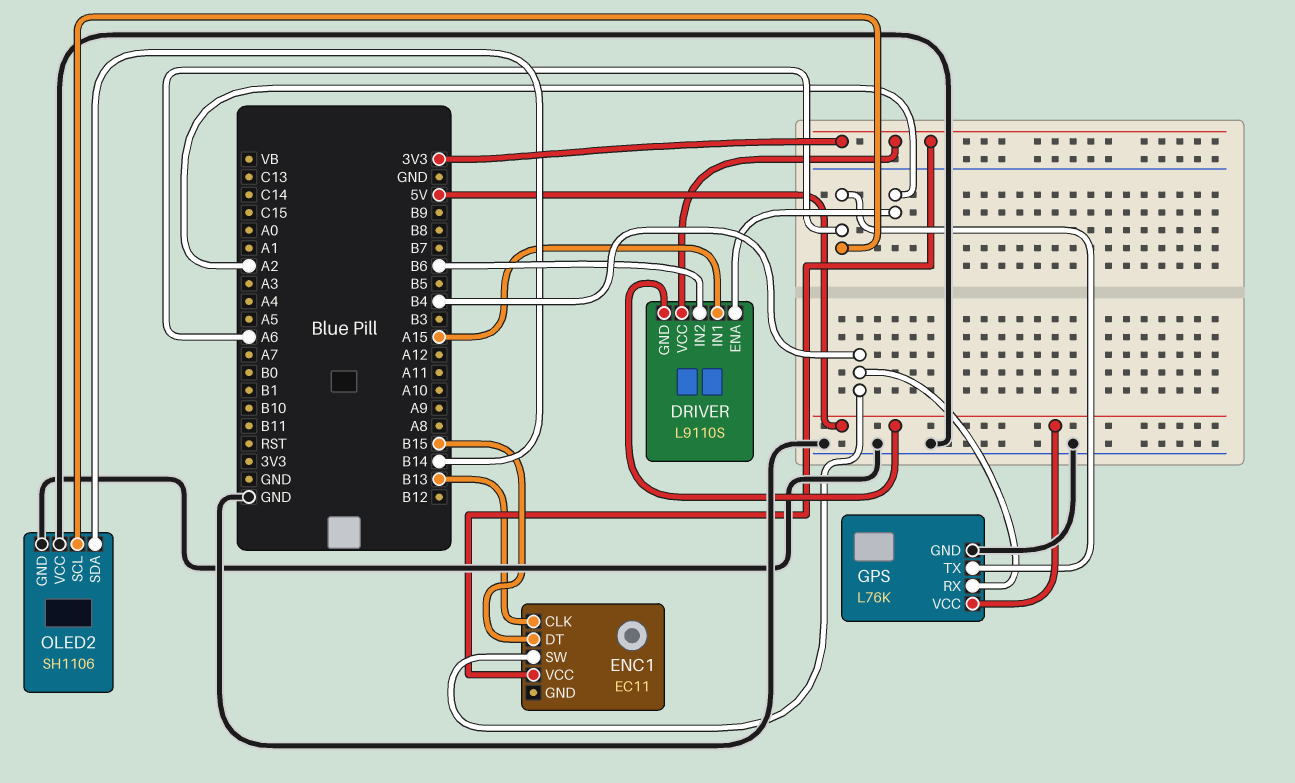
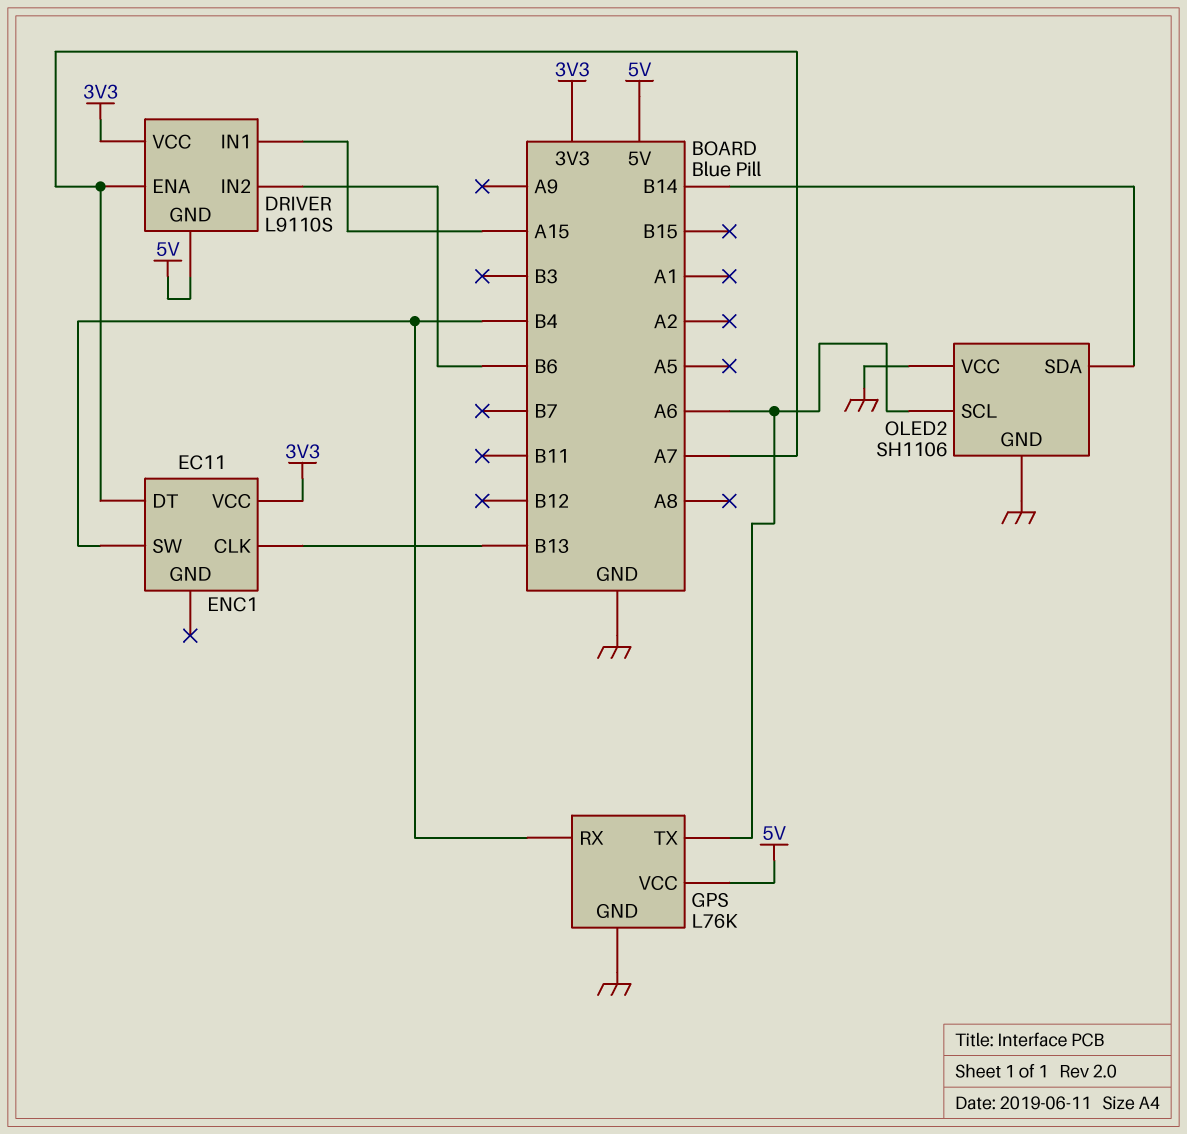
DRIVER pin ENA: A2 -> A7
ENC1 pin DT: B15 -> A7

